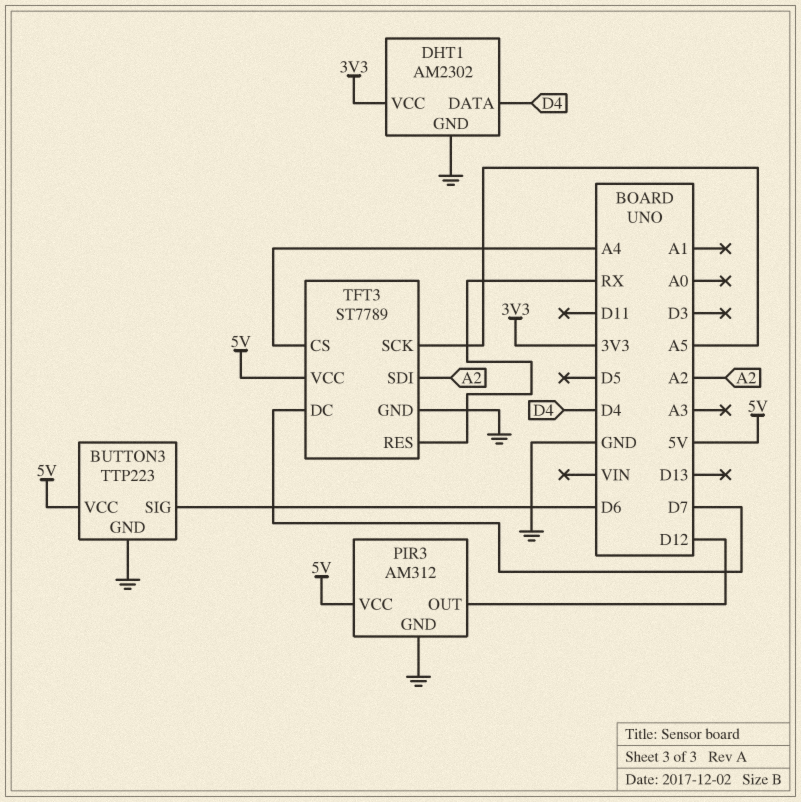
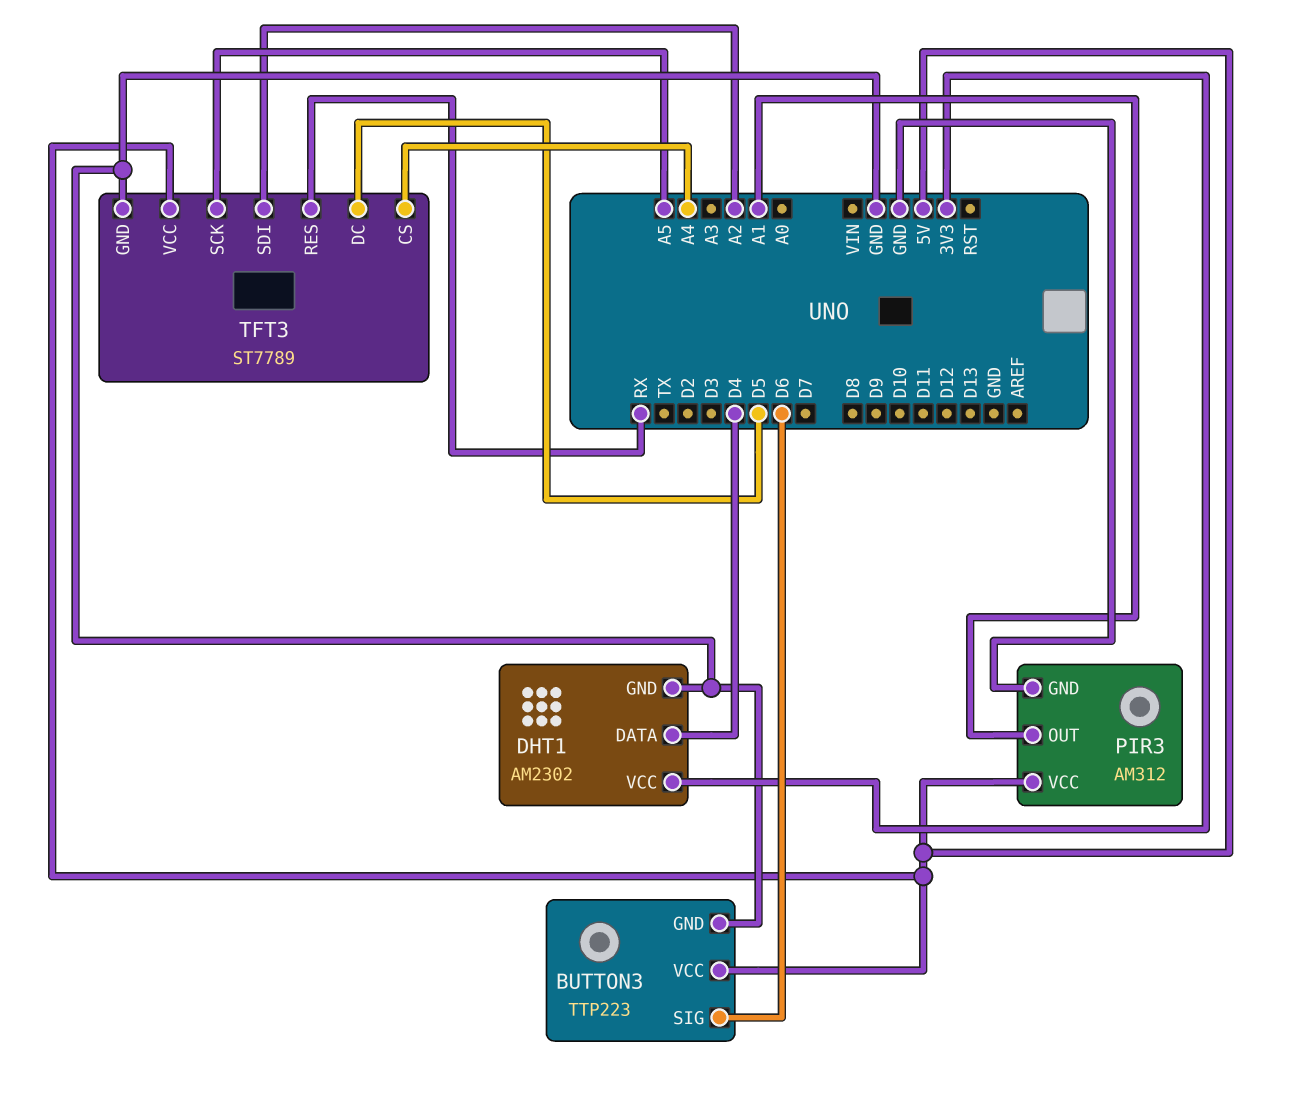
PIR3 pin OUT: D12 -> A1
TFT3 pin DC: D7 -> D5

